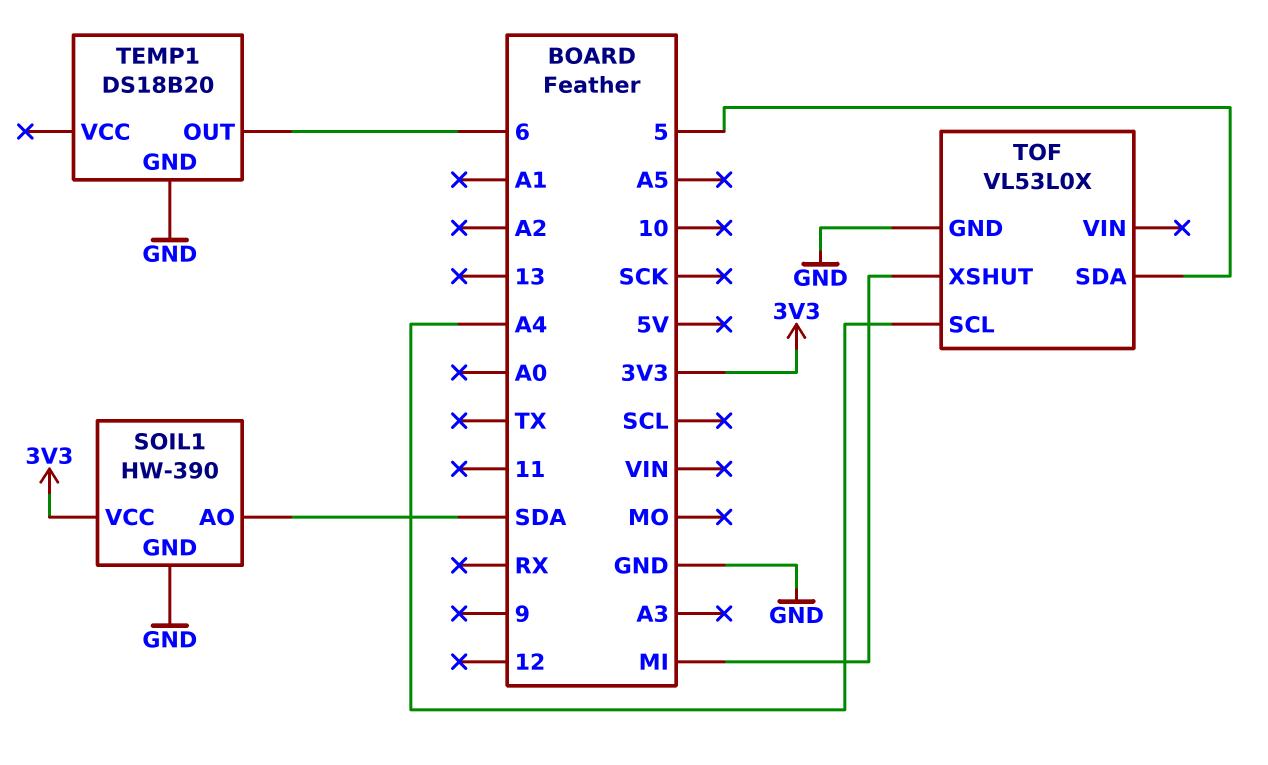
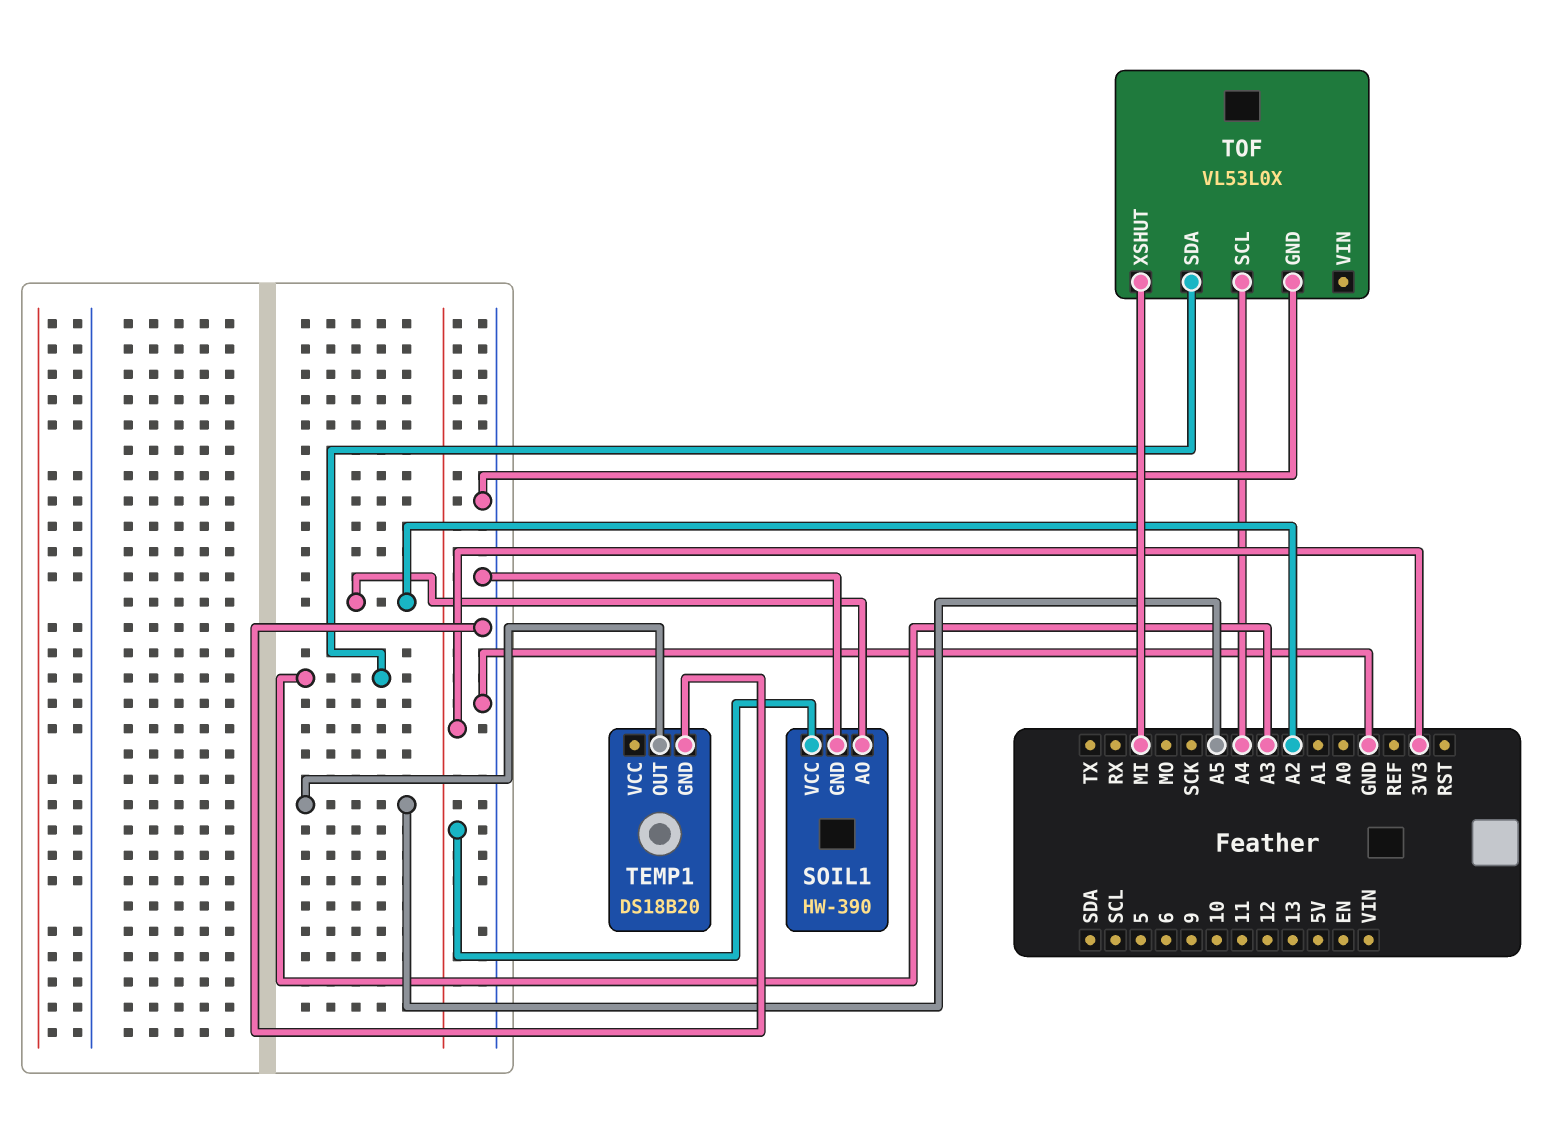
SOIL1 pin AO: SDA -> A2
TEMP1 pin OUT: 6 -> A5
TOF pin SDA: 5 -> A3

